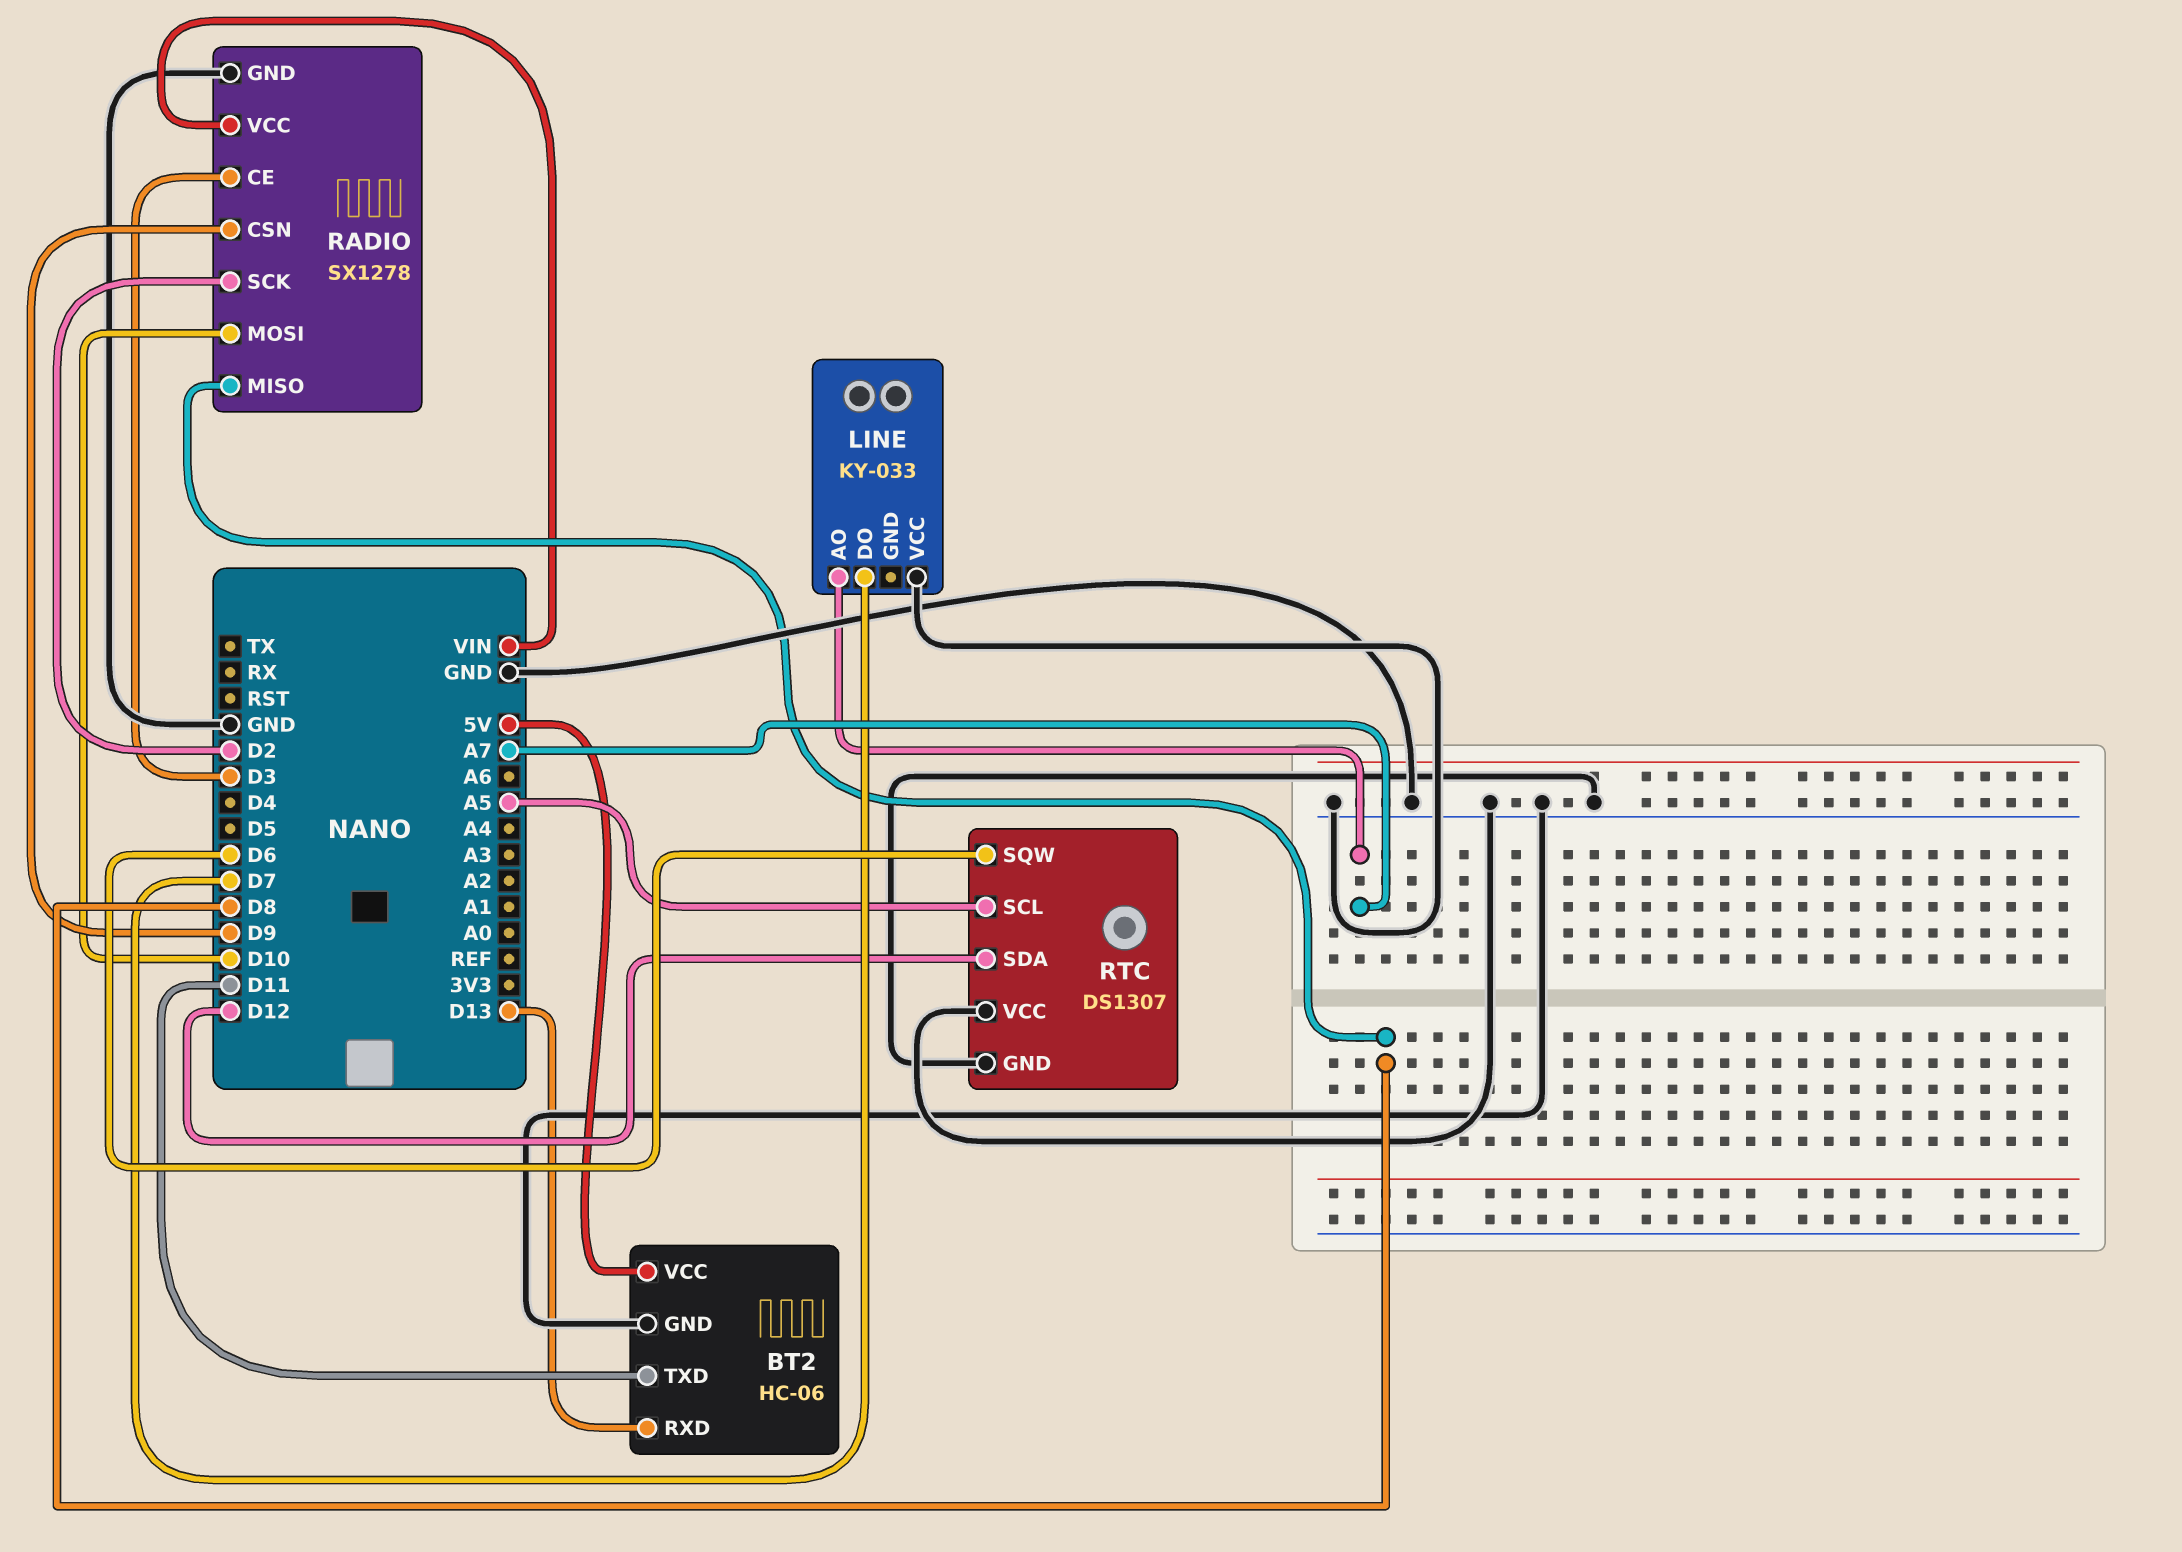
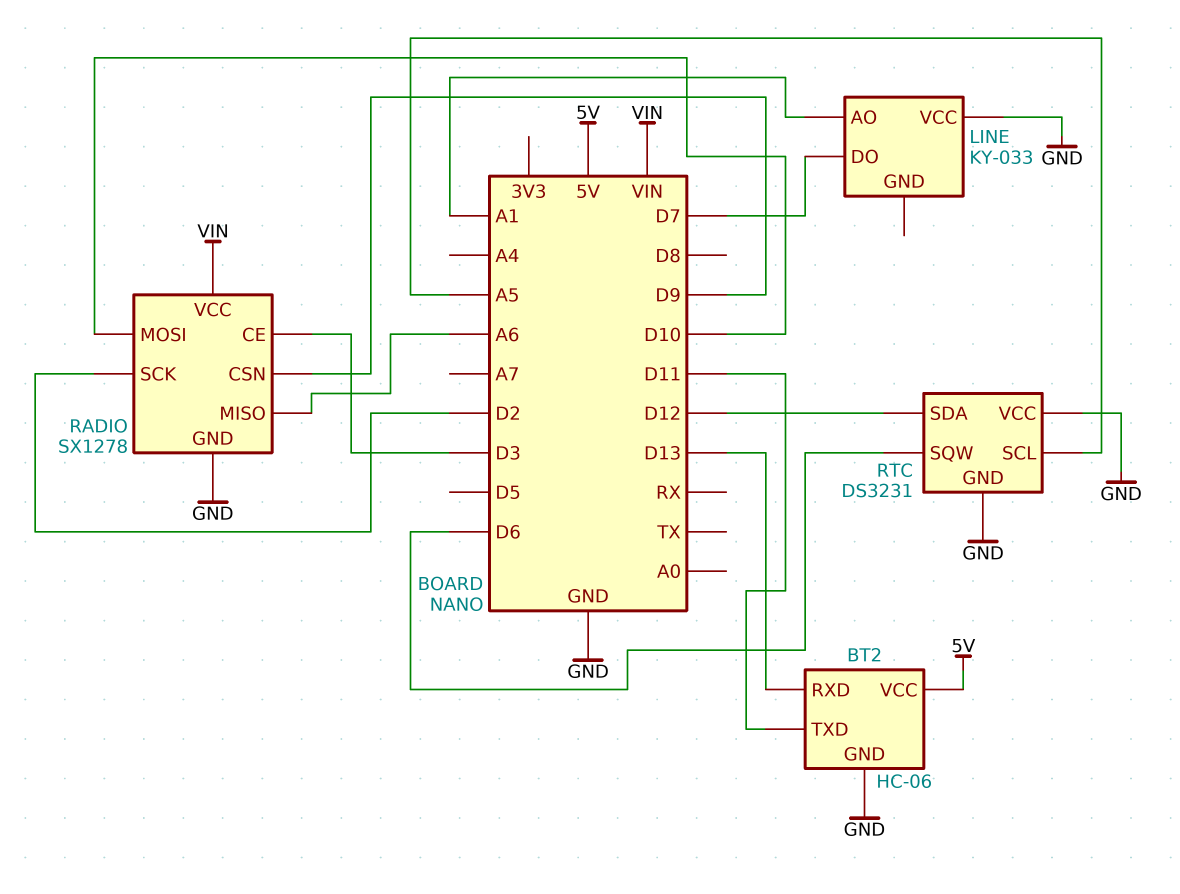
LINE pin AO: A7 -> A1
RADIO pin MISO: D8 -> A6
RTC: DS1307 -> DS3231

